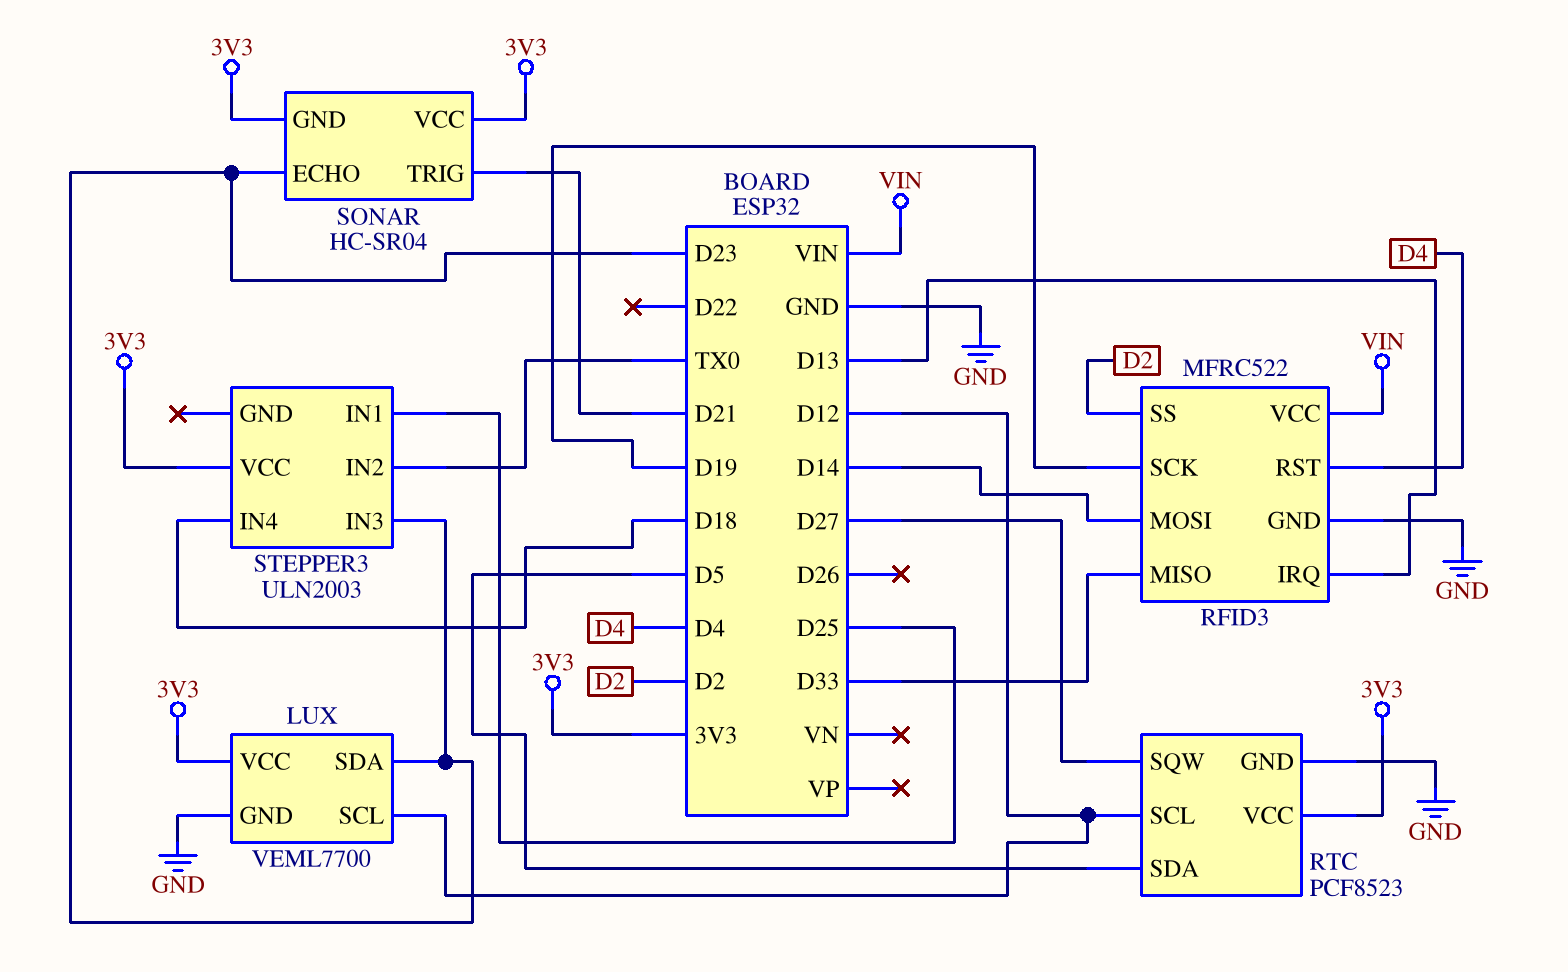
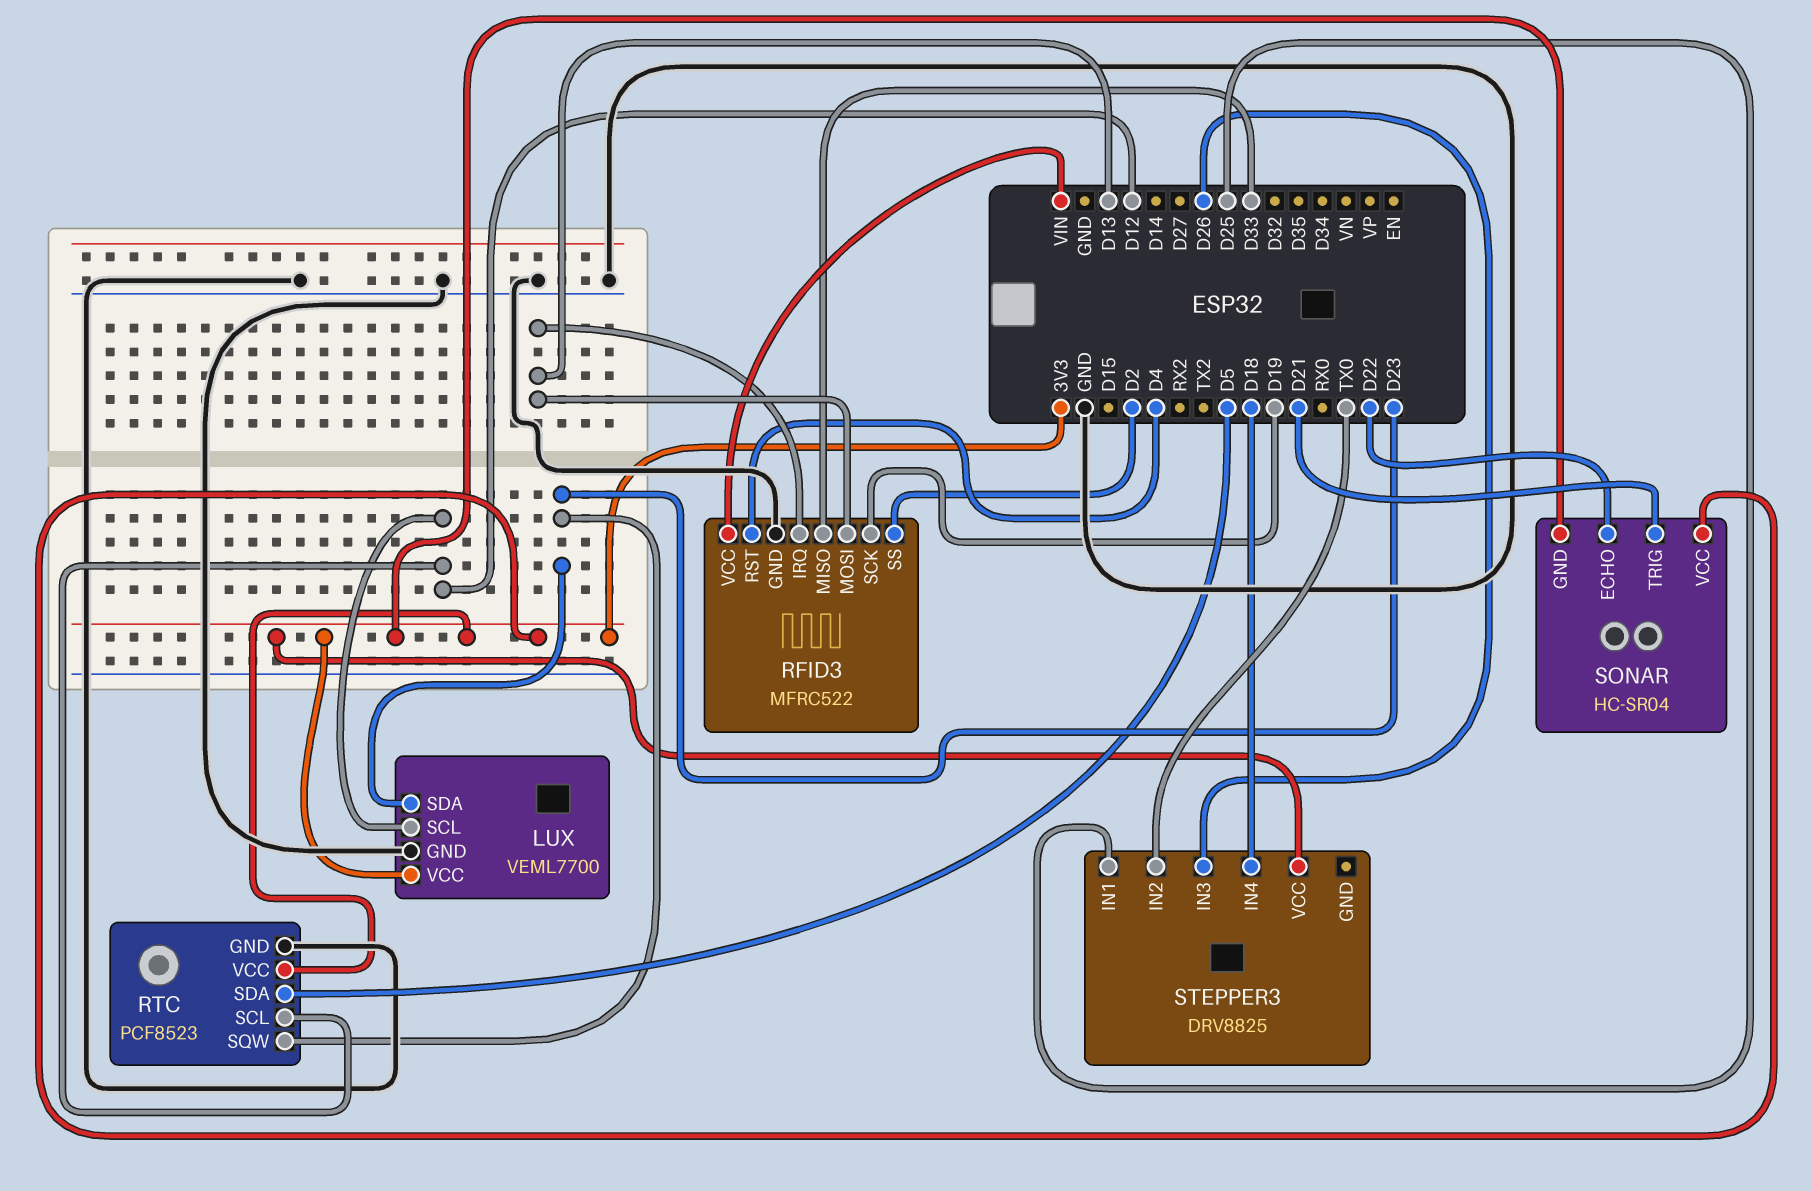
RFID3 pin MOSI: D14 -> D13
RTC pin SQW: D27 -> D23
SONAR pin ECHO: D23 -> D22
STEPPER3: ULN2003 -> DRV8825
STEPPER3 pin IN3: D23 -> D26

